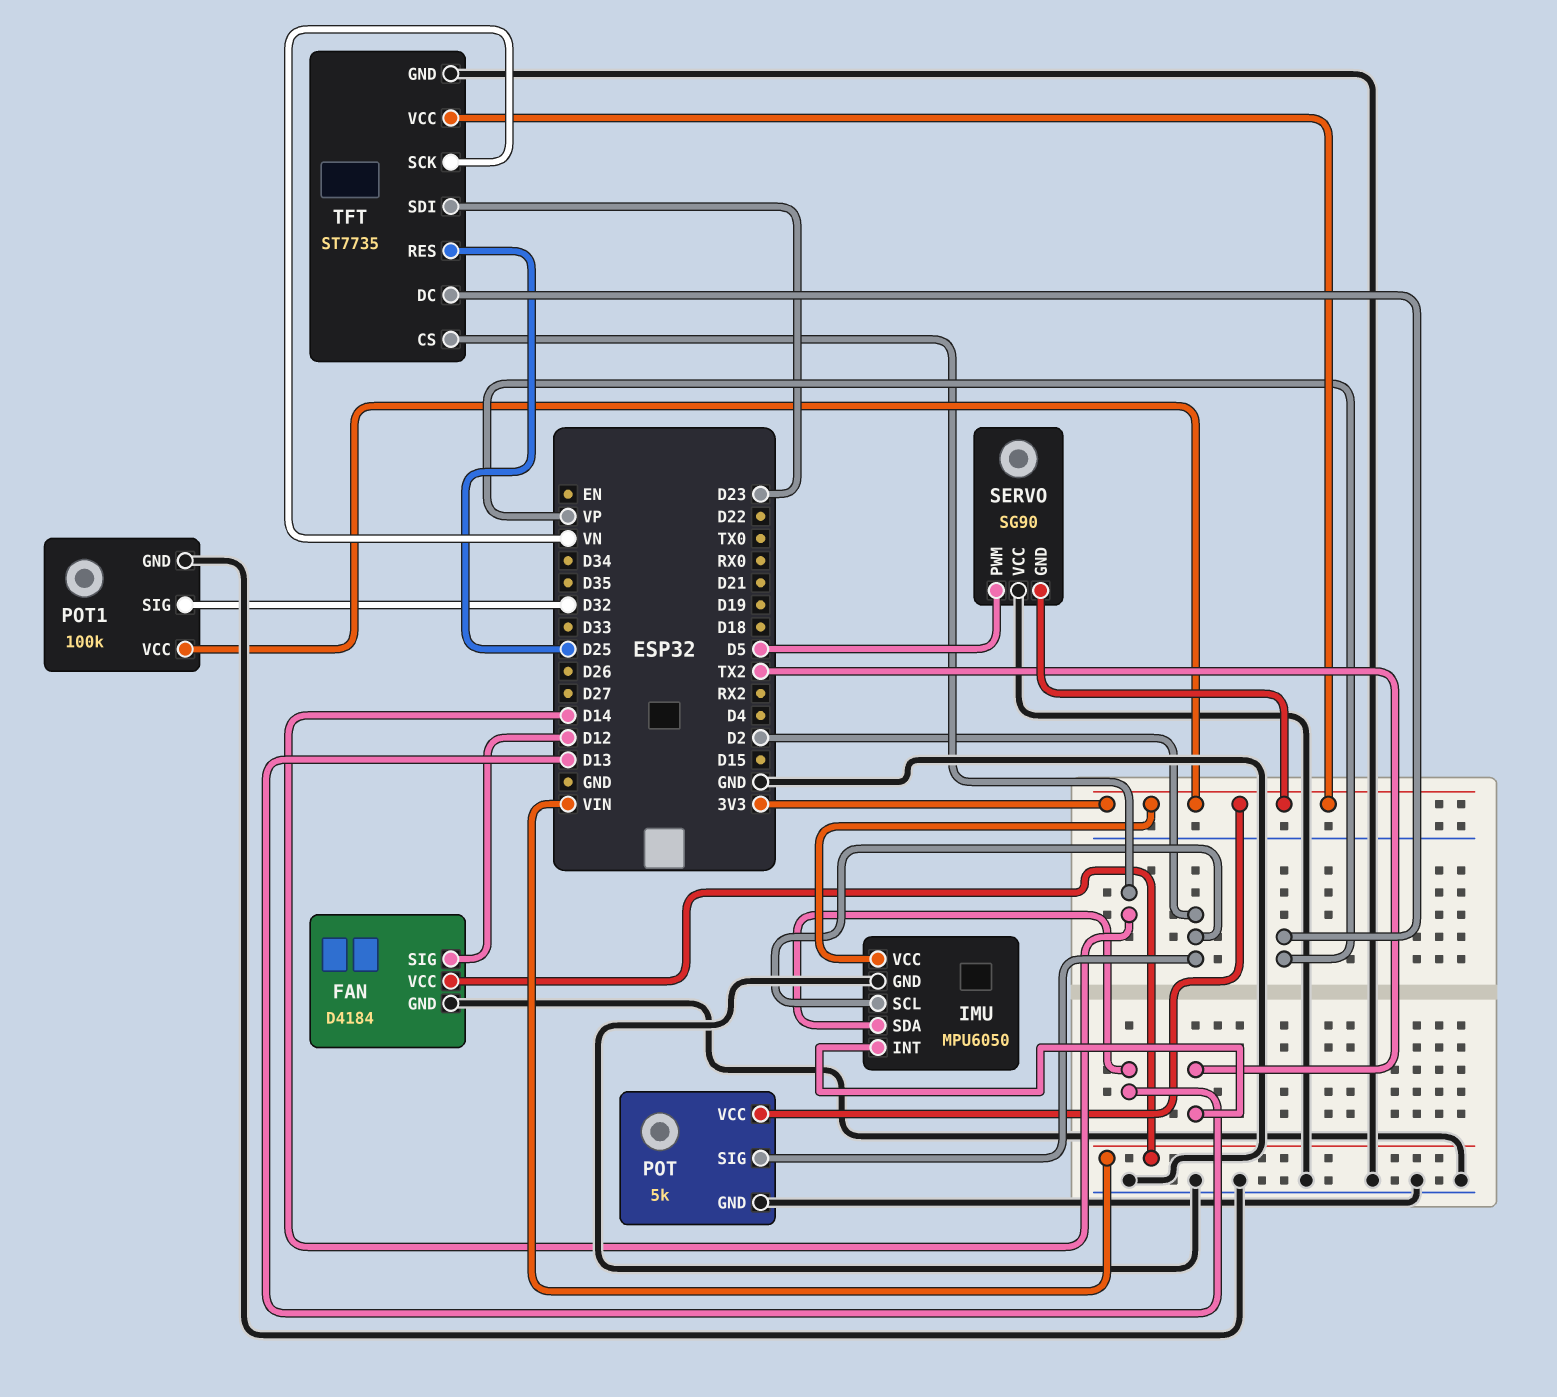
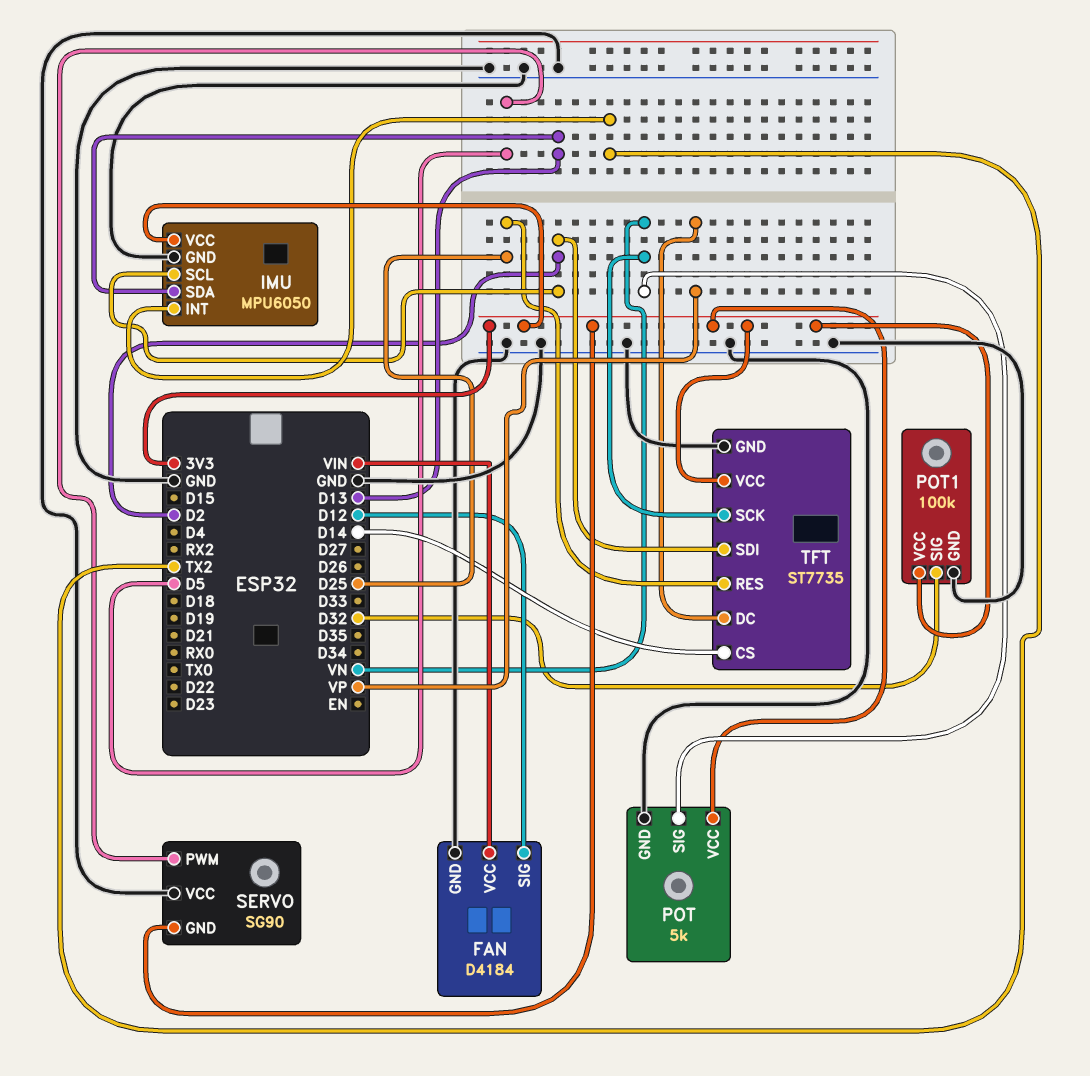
POT pin SIG: D2 -> VN
TFT pin SDI: D23 -> D2

